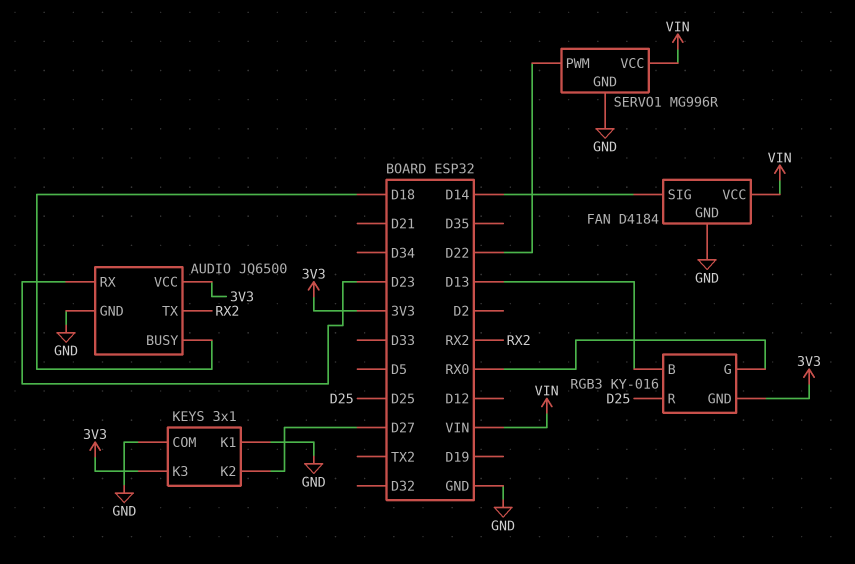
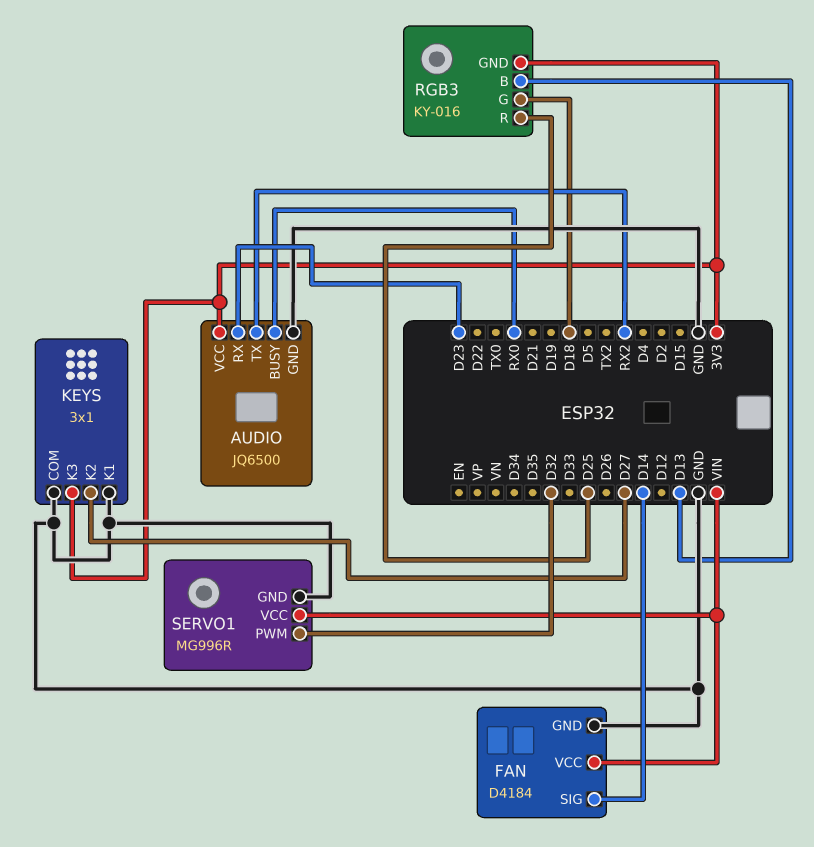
AUDIO pin BUSY: D18 -> RX0
RGB3 pin G: RX0 -> D18
SERVO1 pin PWM: D22 -> D32

